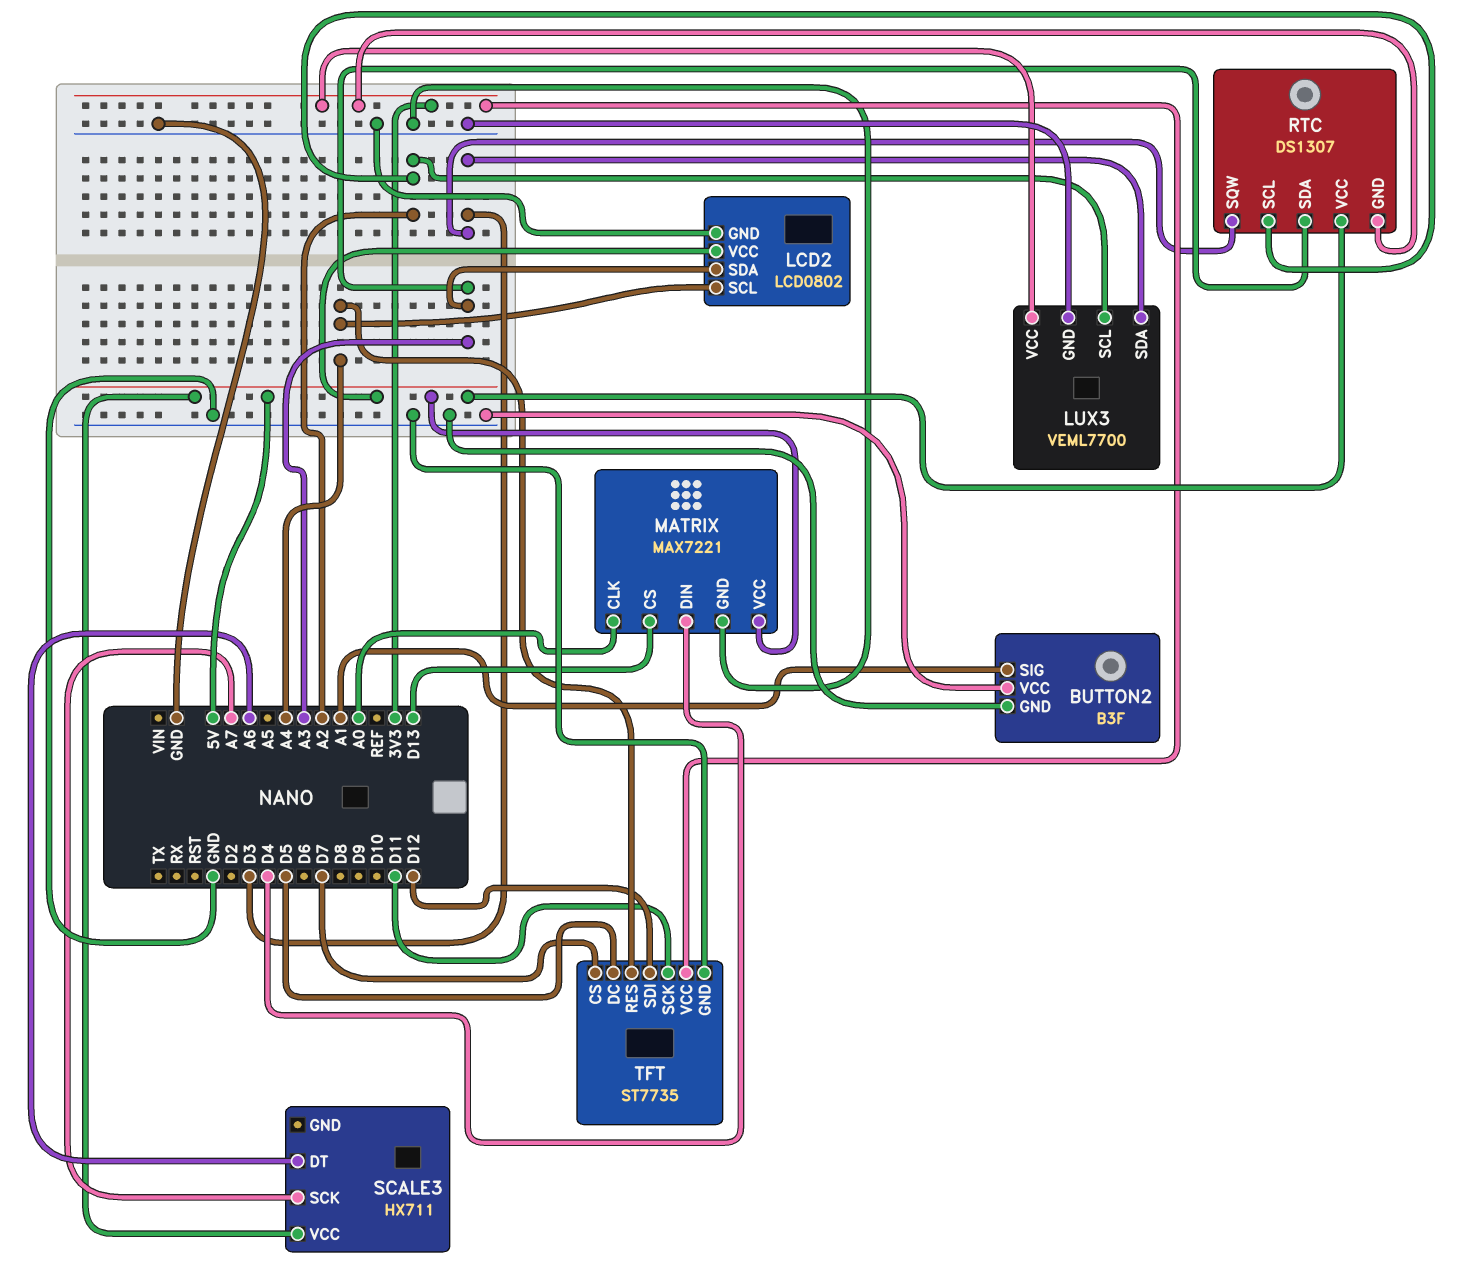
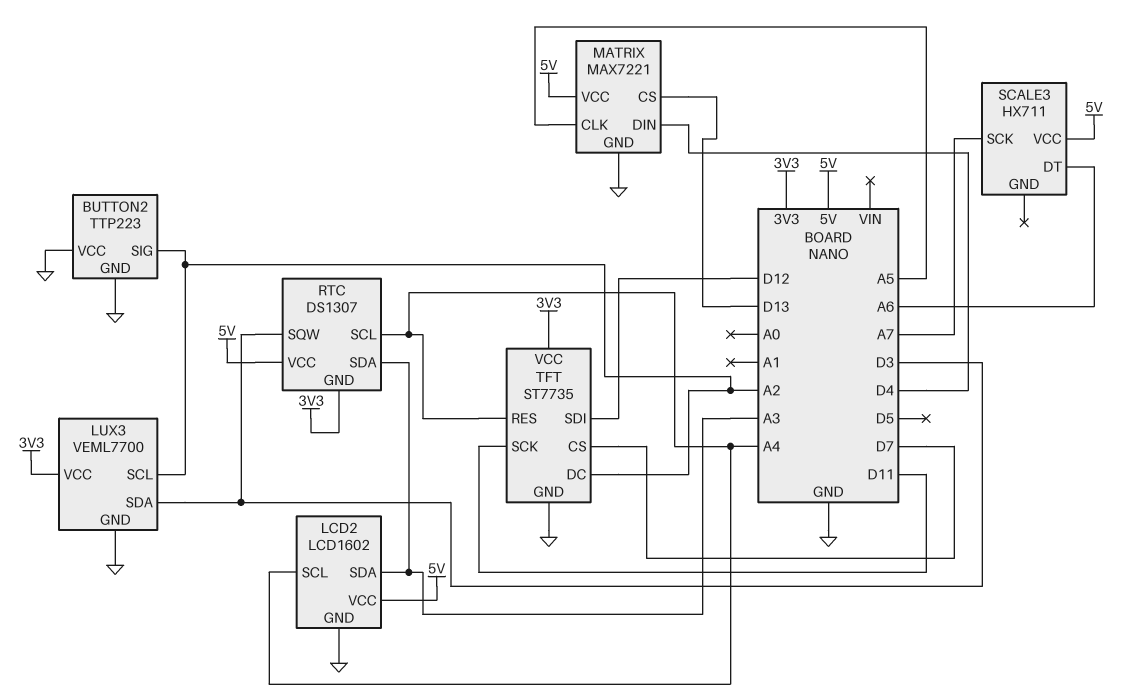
BUTTON2: B3F -> TTP223
BUTTON2 pin SIG: A1 -> A2
LCD2: LCD0802 -> LCD1602
MATRIX pin CLK: A0 -> A5
RTC pin SCL: A2 -> A4
TFT pin DC: D5 -> A2

